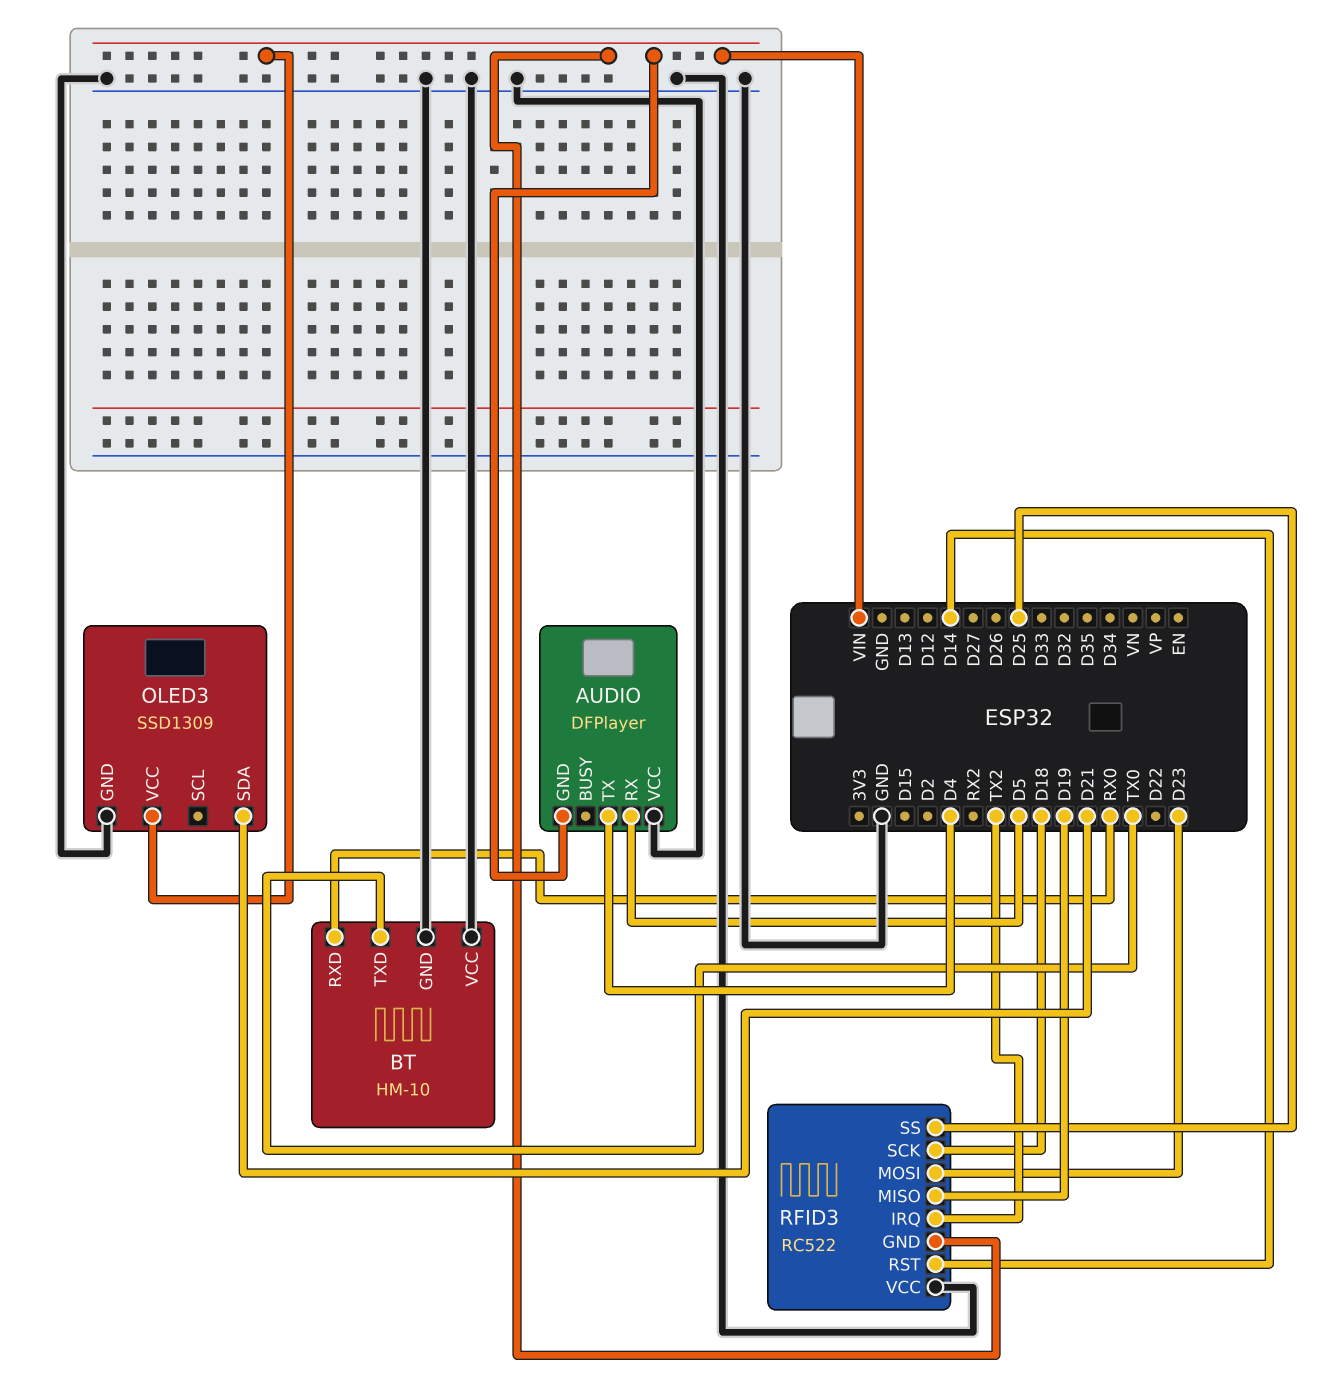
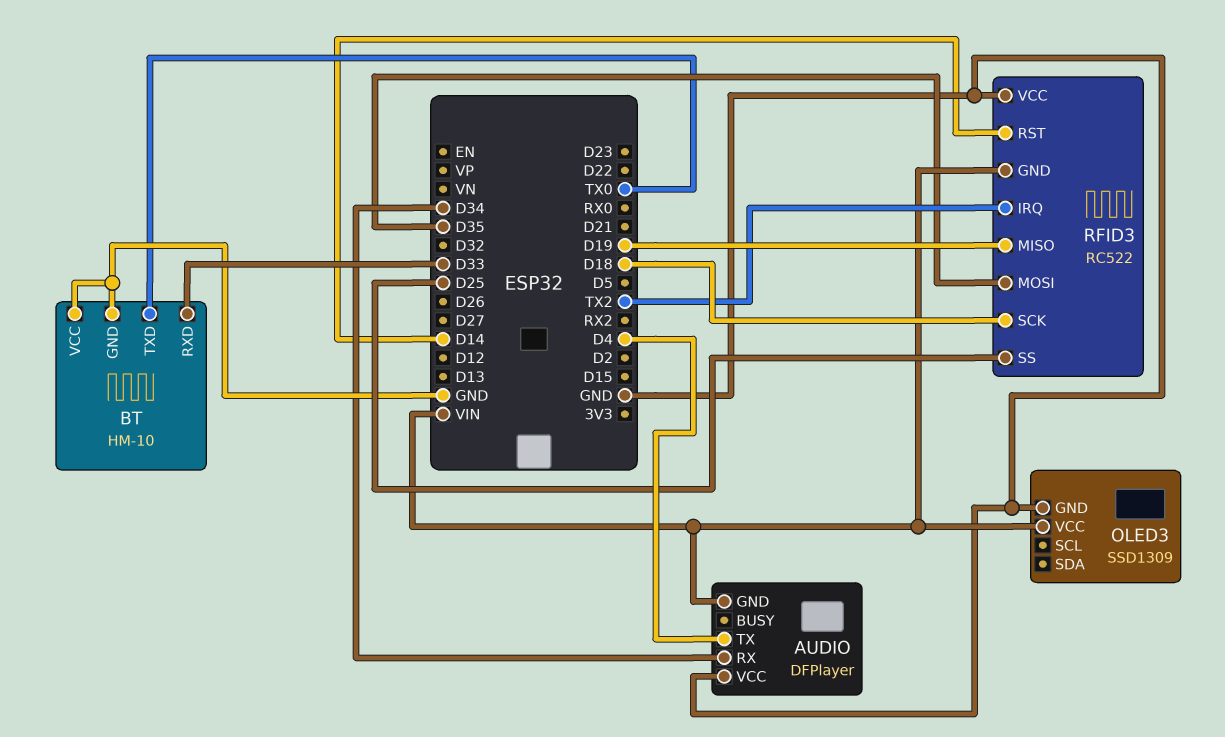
AUDIO pin RX: D5 -> D34
BT pin RXD: RX0 -> D33
OLED3 pin SDA: D21 -> none
RFID3 pin MOSI: D23 -> D35

